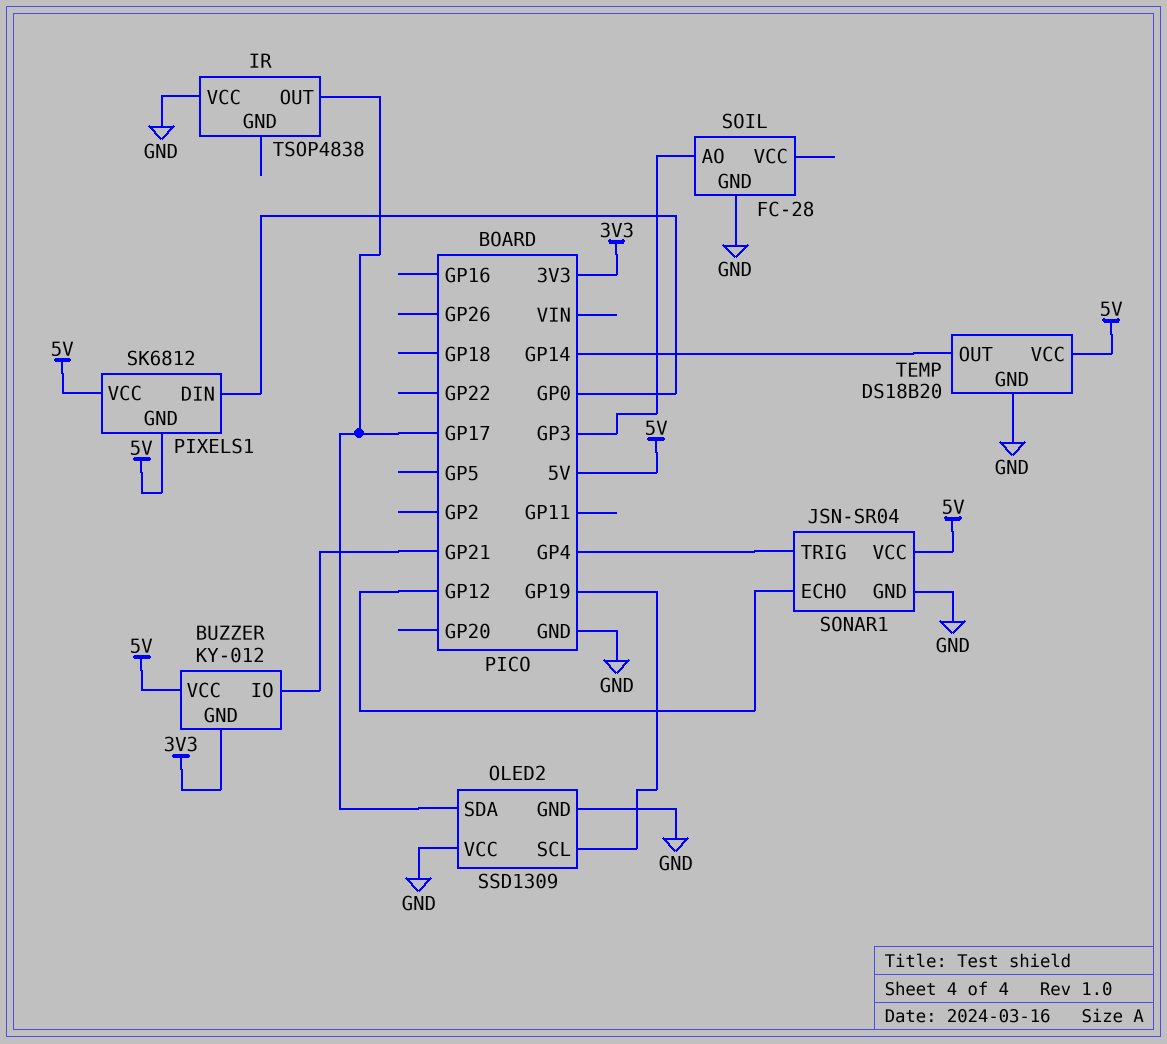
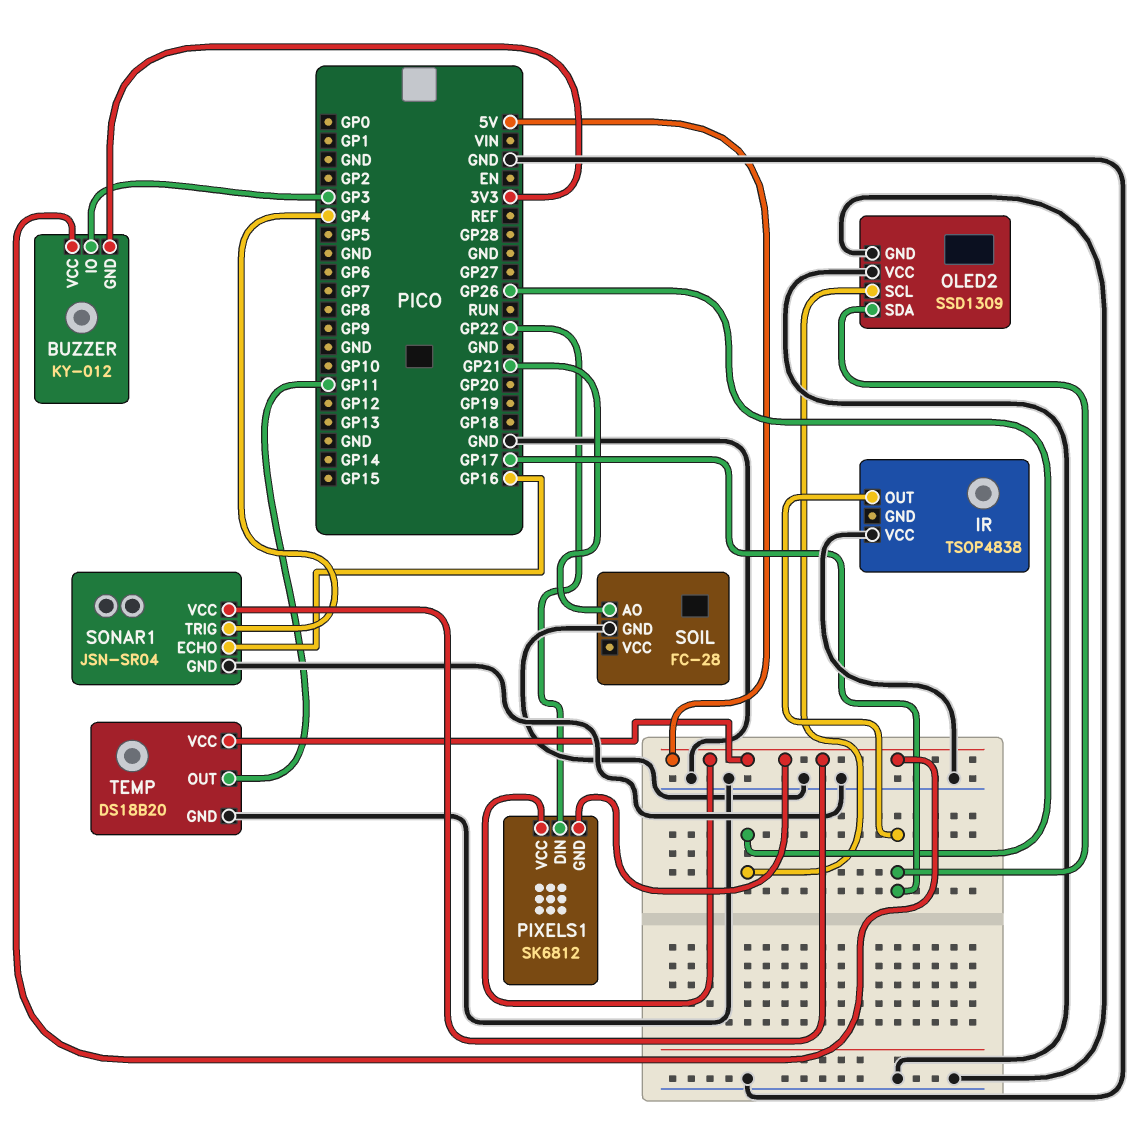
BUZZER pin IO: GP21 -> GP3
OLED2 pin SCL: GP19 -> GP26
PIXELS1 pin DIN: GP0 -> GP22
SOIL pin AO: GP3 -> GP21
SONAR1 pin ECHO: GP12 -> GP16
TEMP pin OUT: GP14 -> GP11

